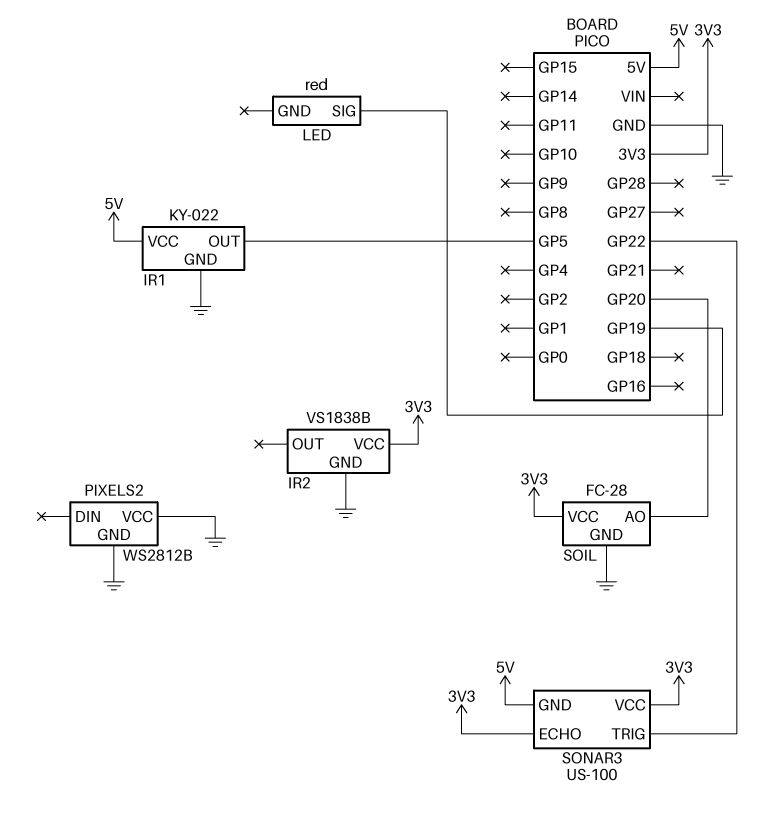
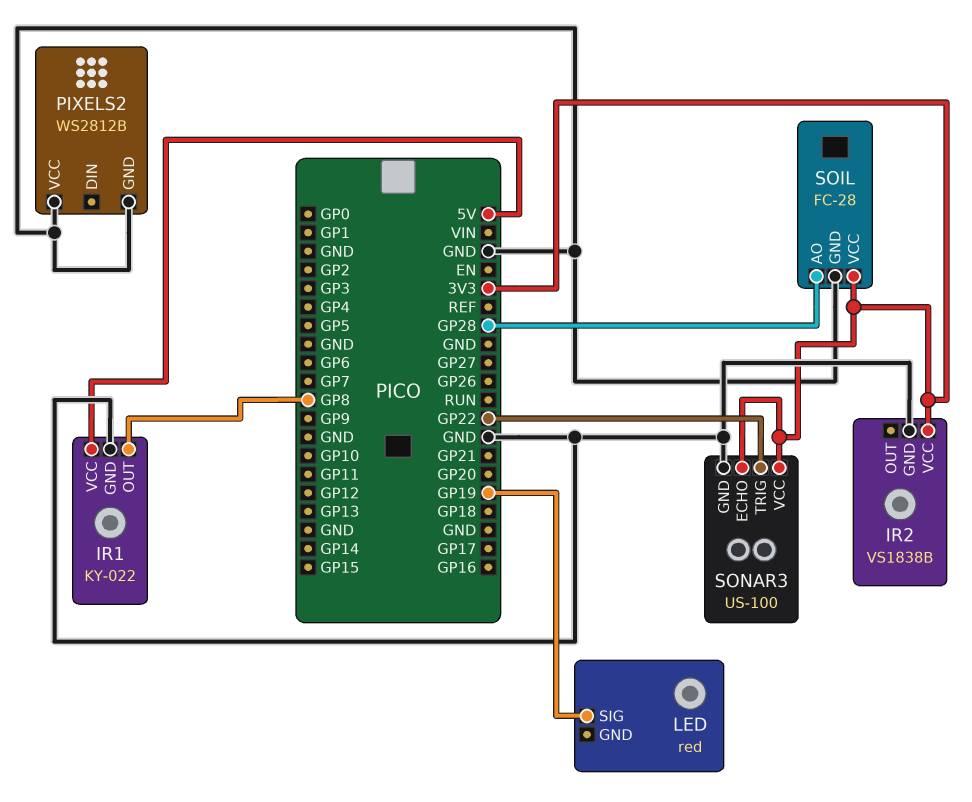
IR1 pin OUT: GP5 -> GP8
SOIL pin AO: GP20 -> GP28
SONAR3 pin GND: 5V -> GND

